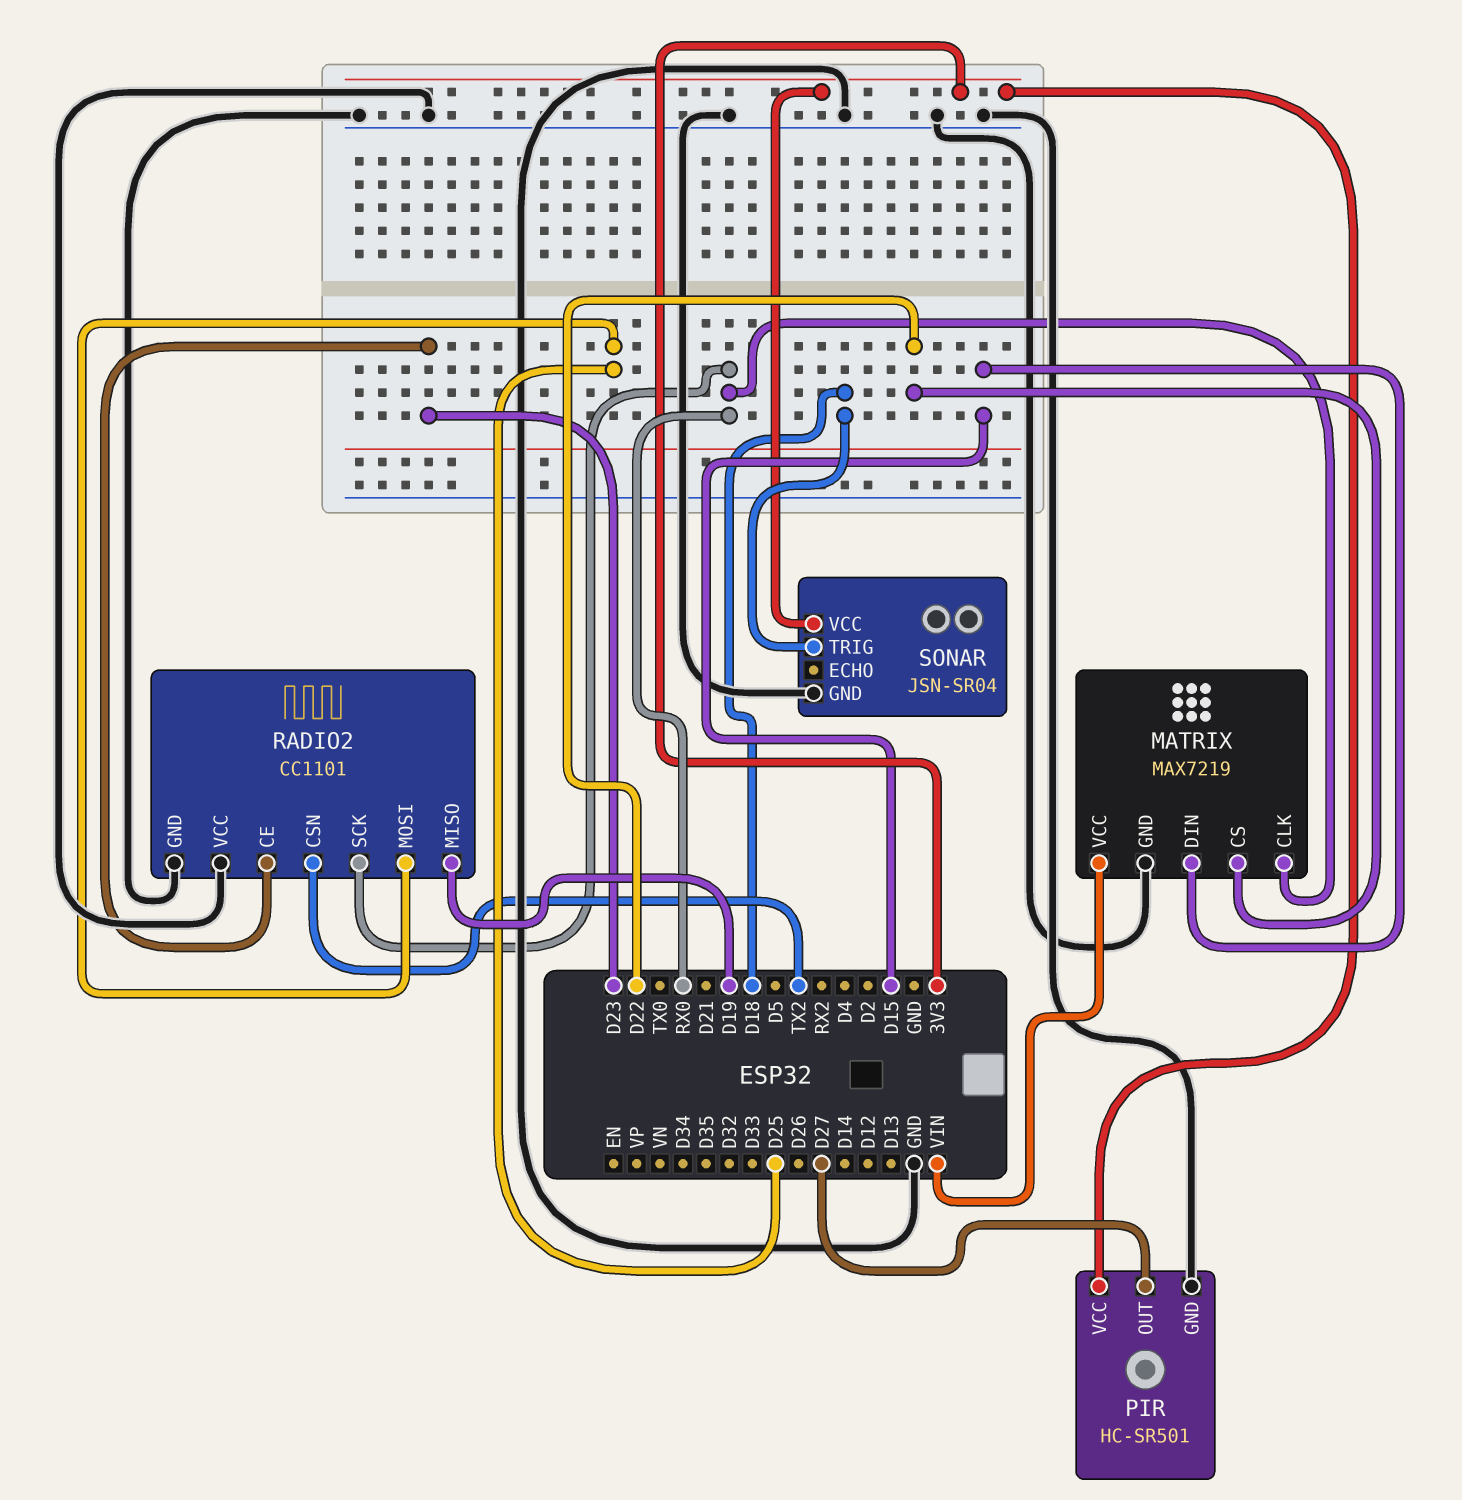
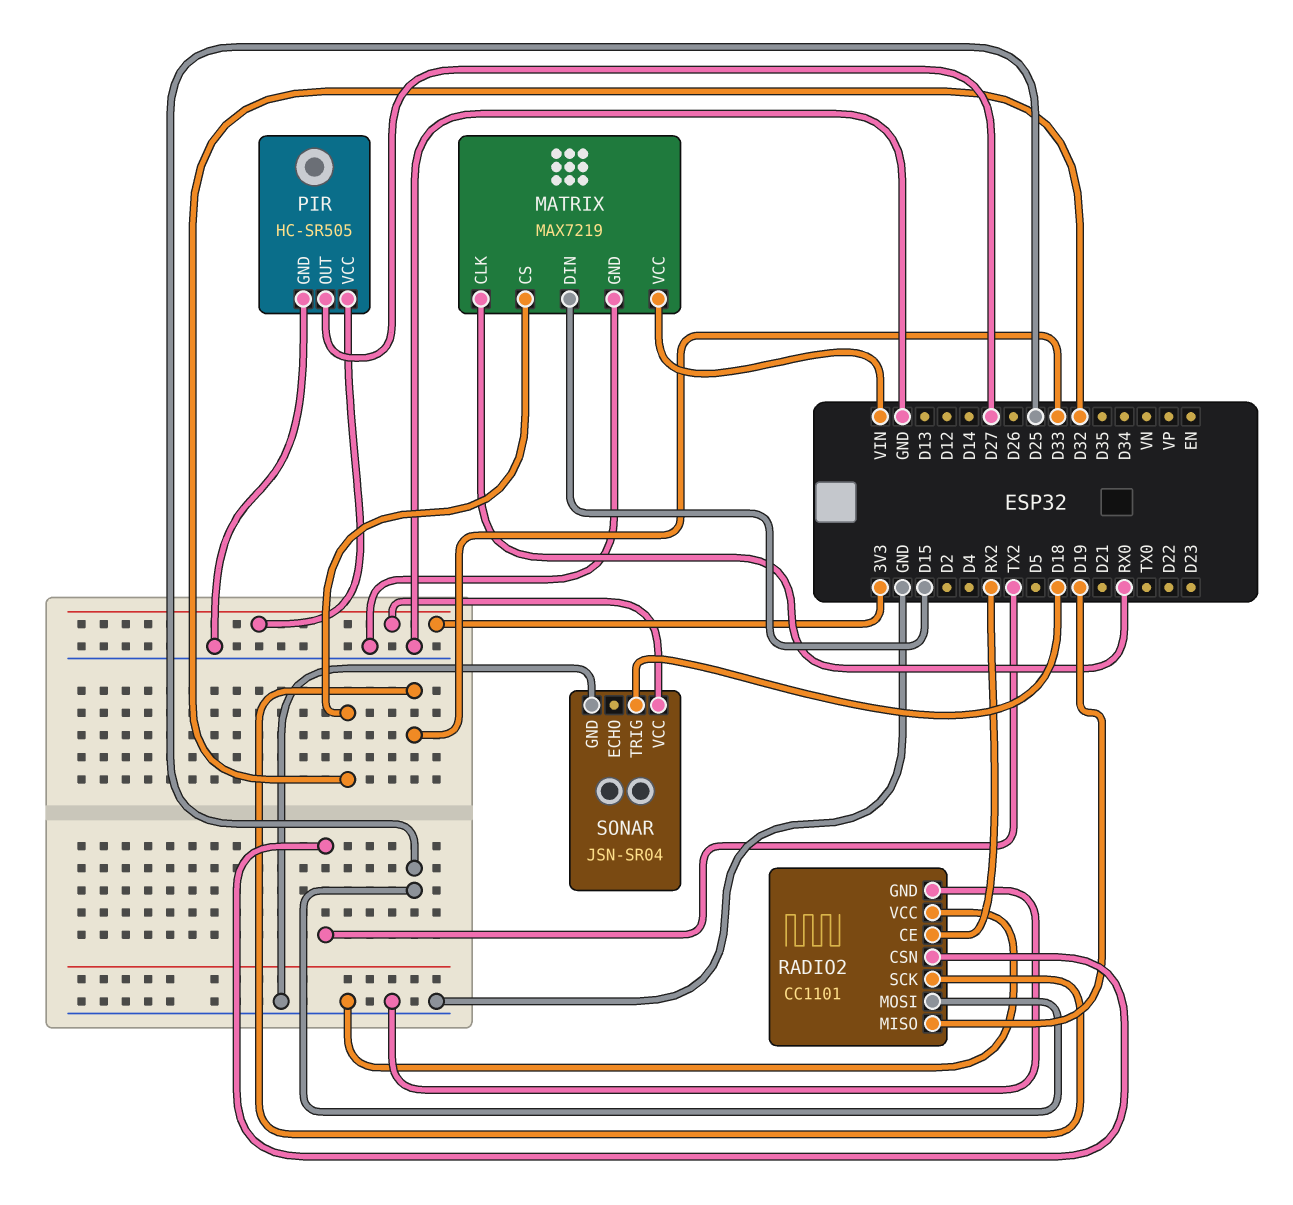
MATRIX pin CS: D22 -> D32
PIR: HC-SR501 -> HC-SR505
RADIO2 pin CE: D23 -> RX2
RADIO2 pin SCK: RX0 -> D33

